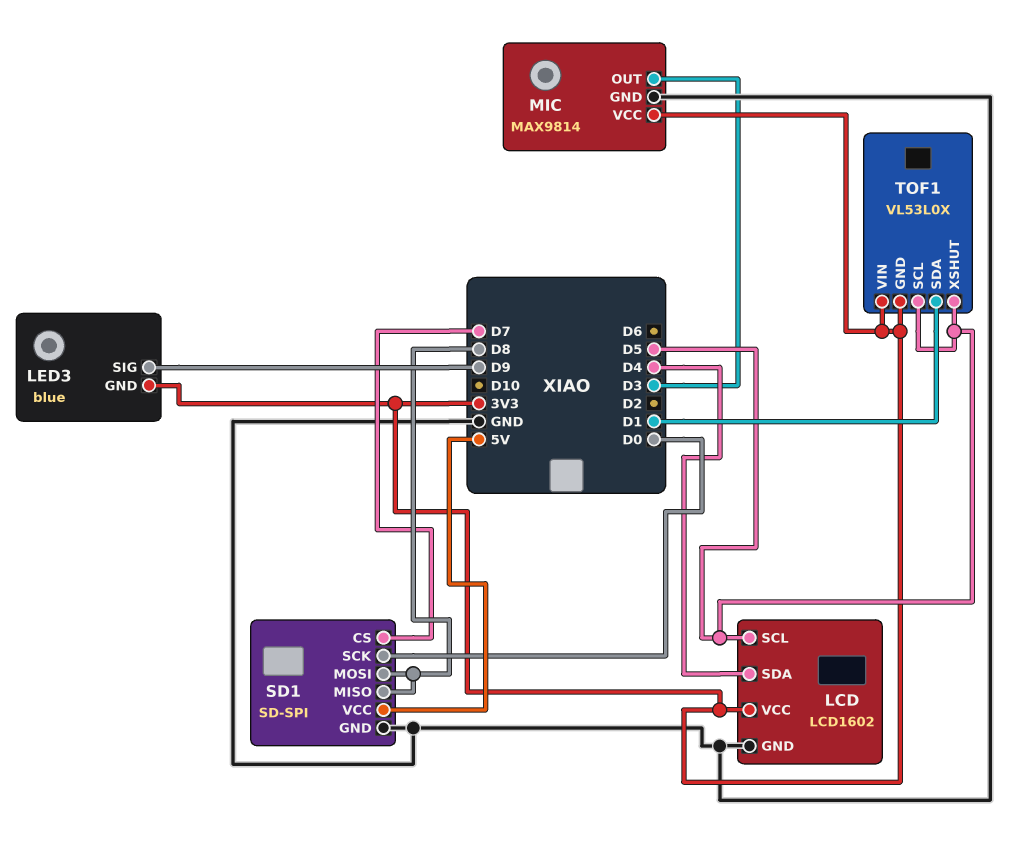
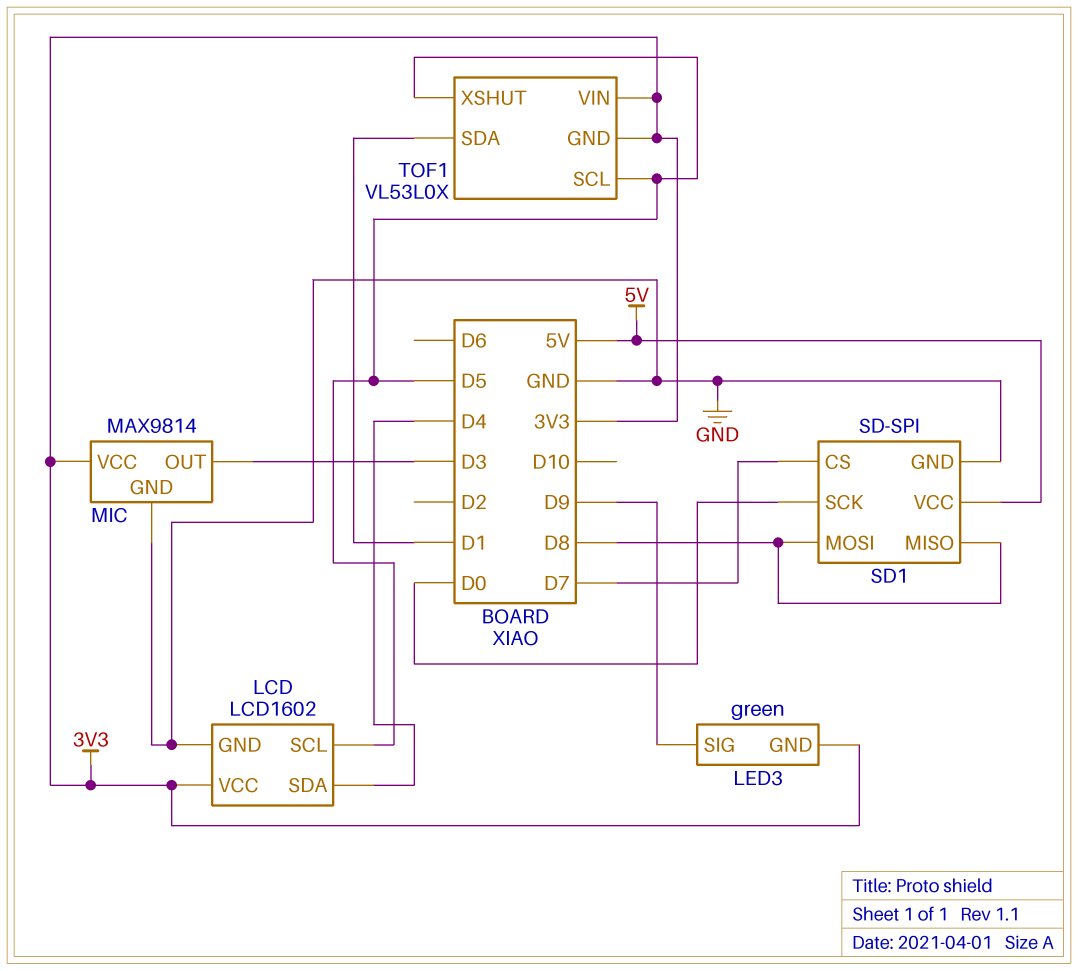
LED3: blue -> green

